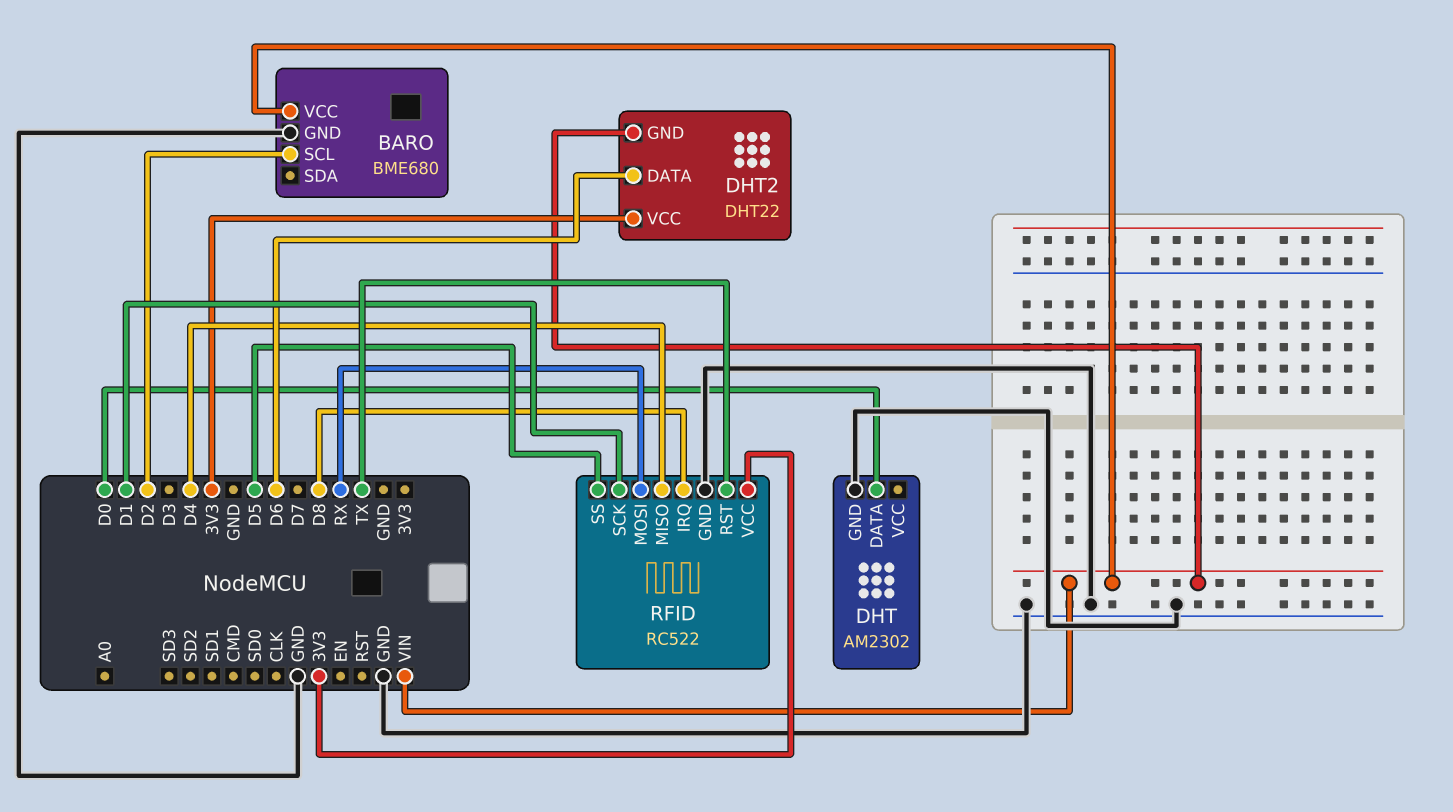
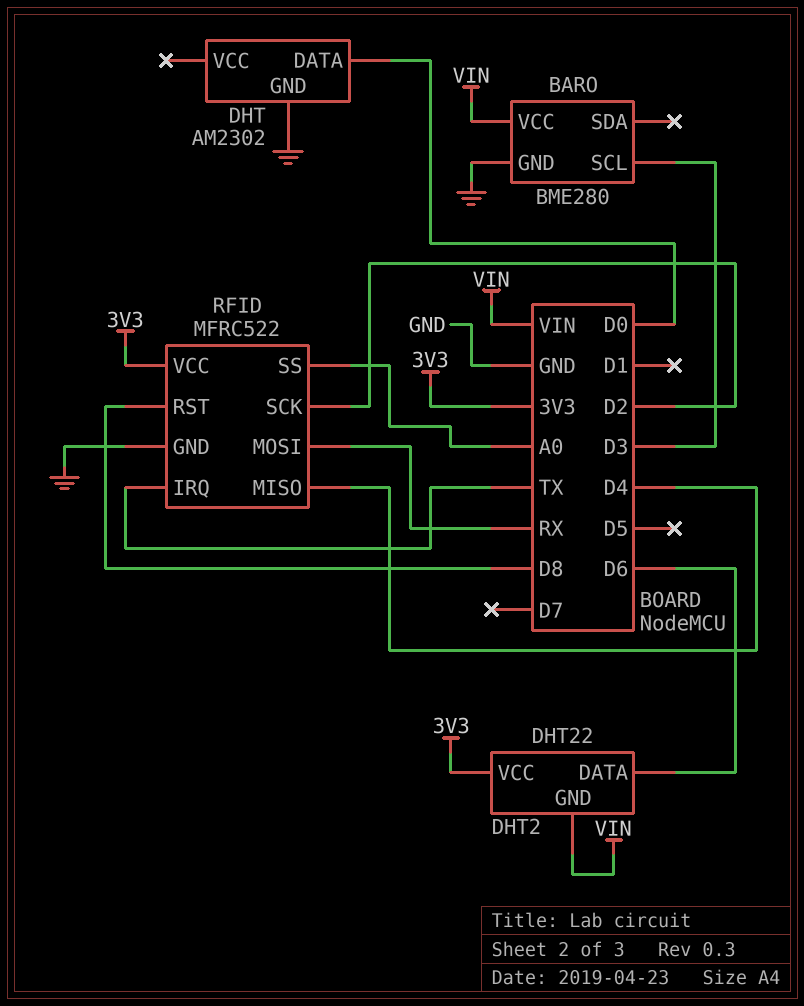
BARO: BME680 -> BME280
BARO pin SCL: D2 -> D3
RFID: RC522 -> MFRC522
RFID pin IRQ: D8 -> TX
RFID pin RST: TX -> D8
RFID pin SCK: D1 -> D2
RFID pin SS: D5 -> A0

